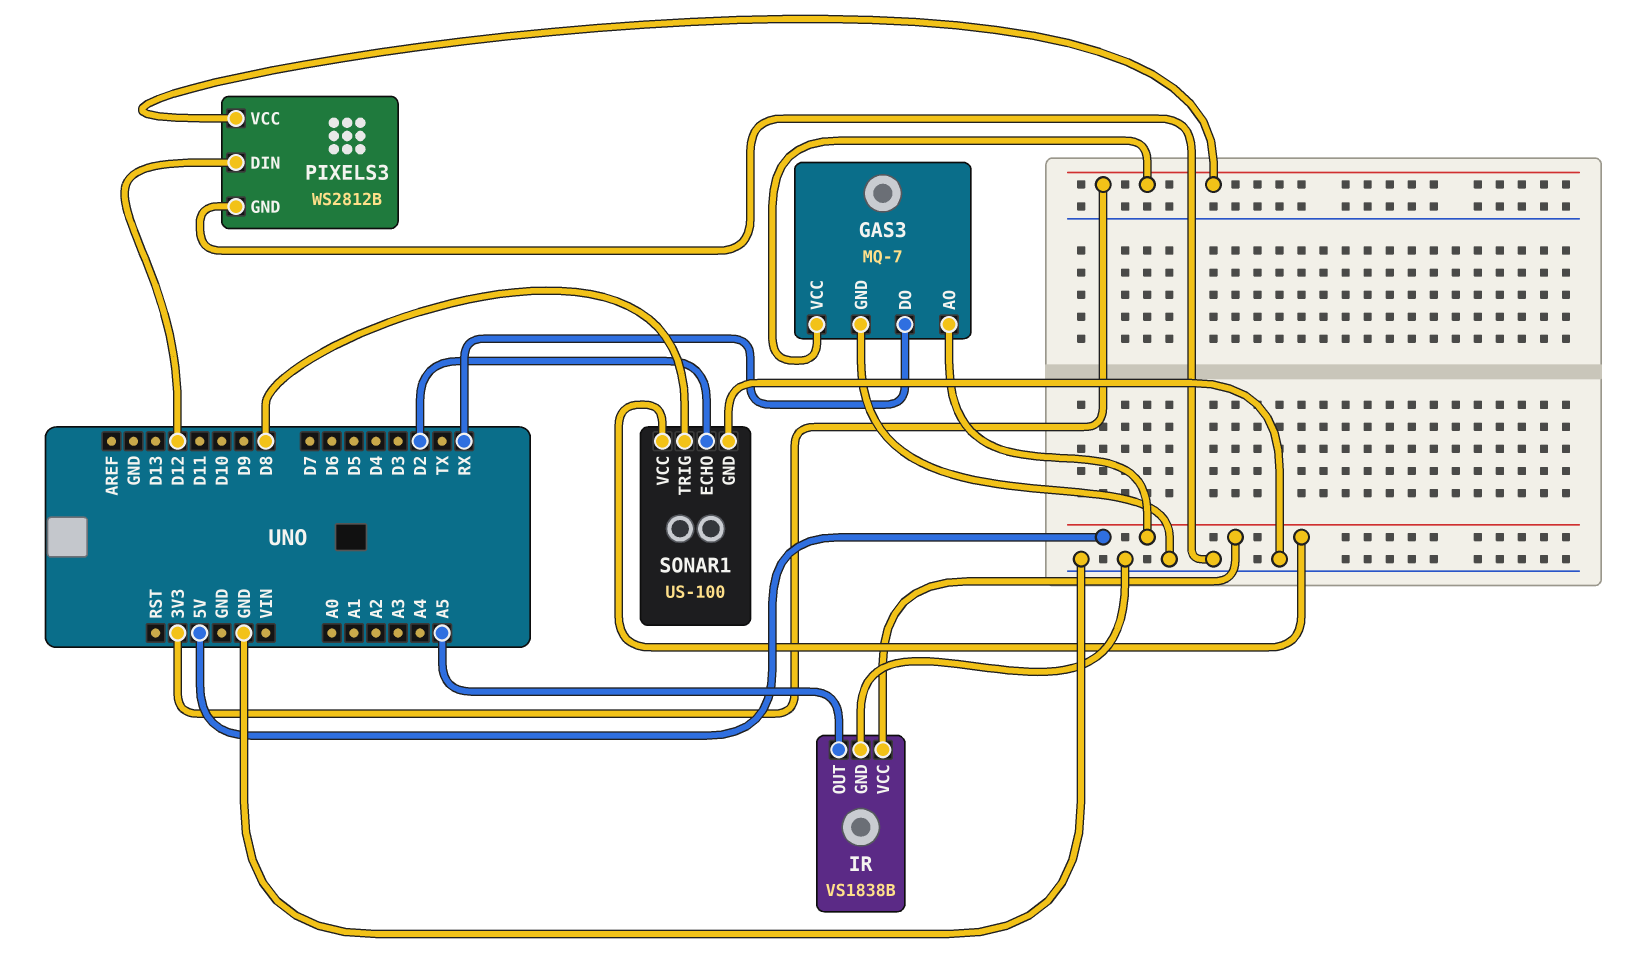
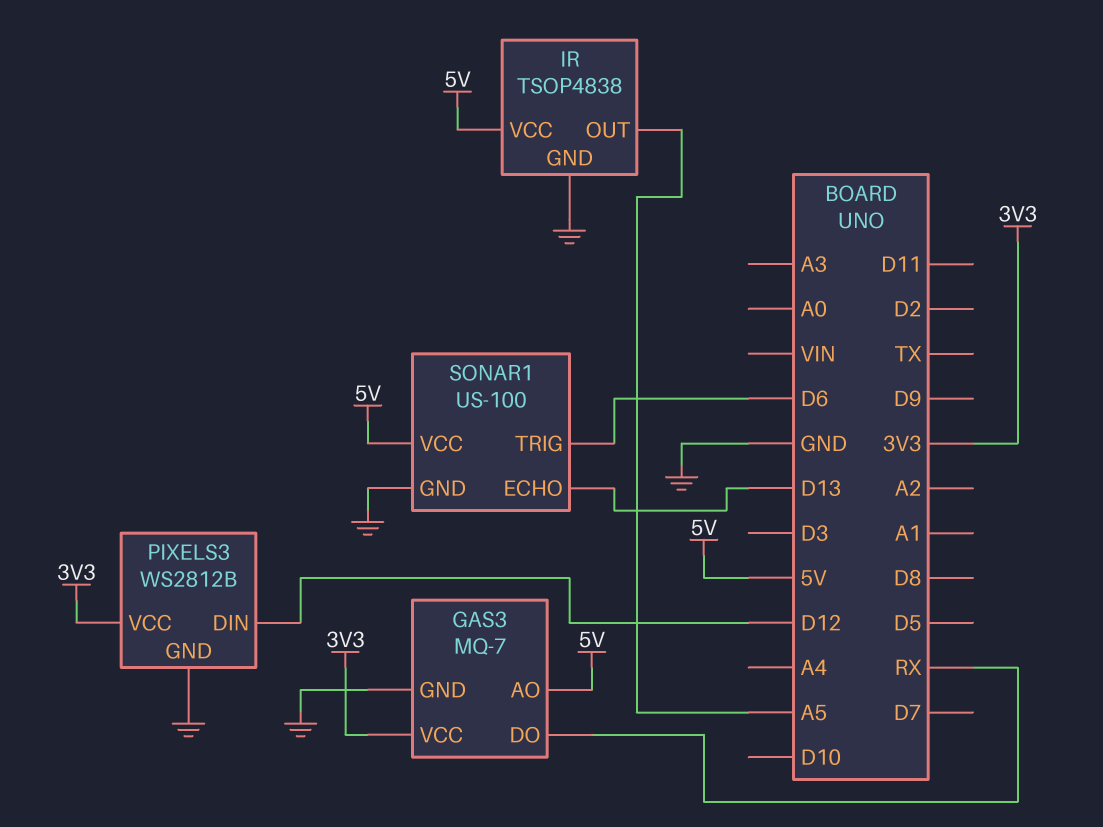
IR: VS1838B -> TSOP4838
SONAR1 pin ECHO: D2 -> D13
SONAR1 pin TRIG: D8 -> D6

